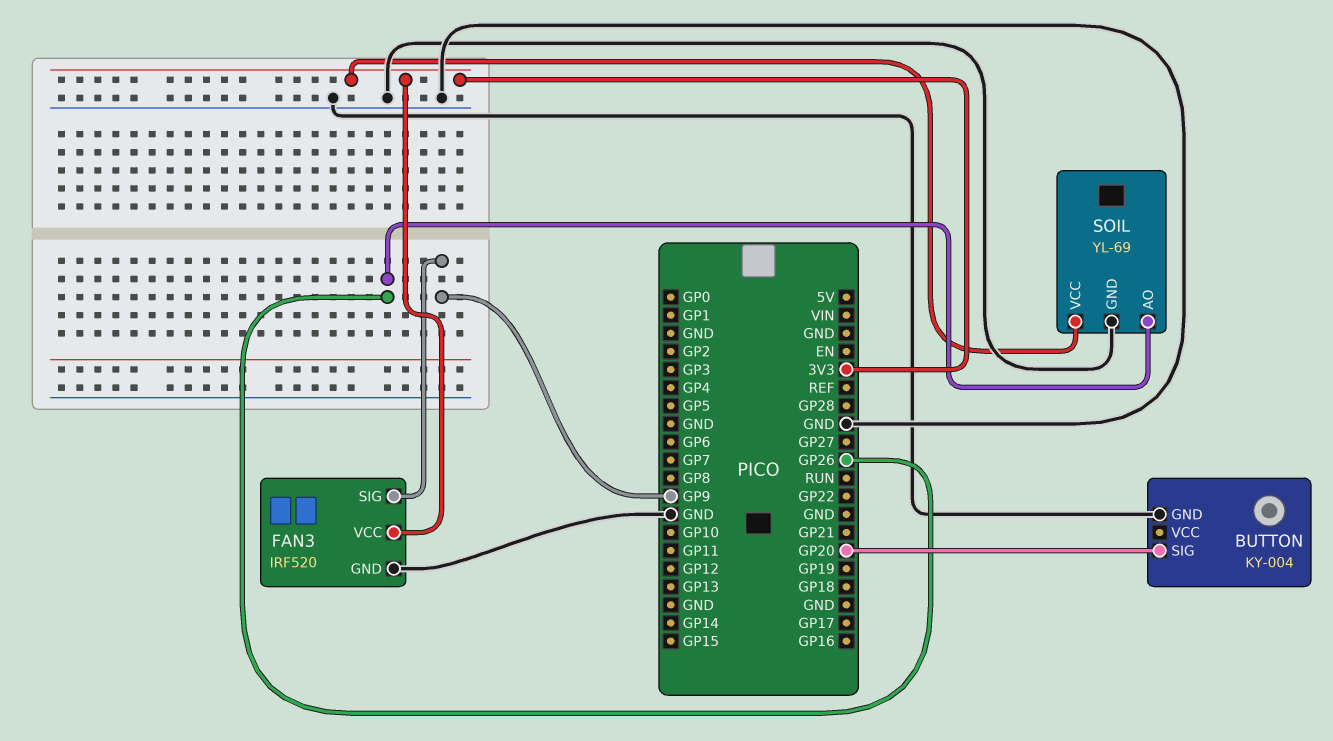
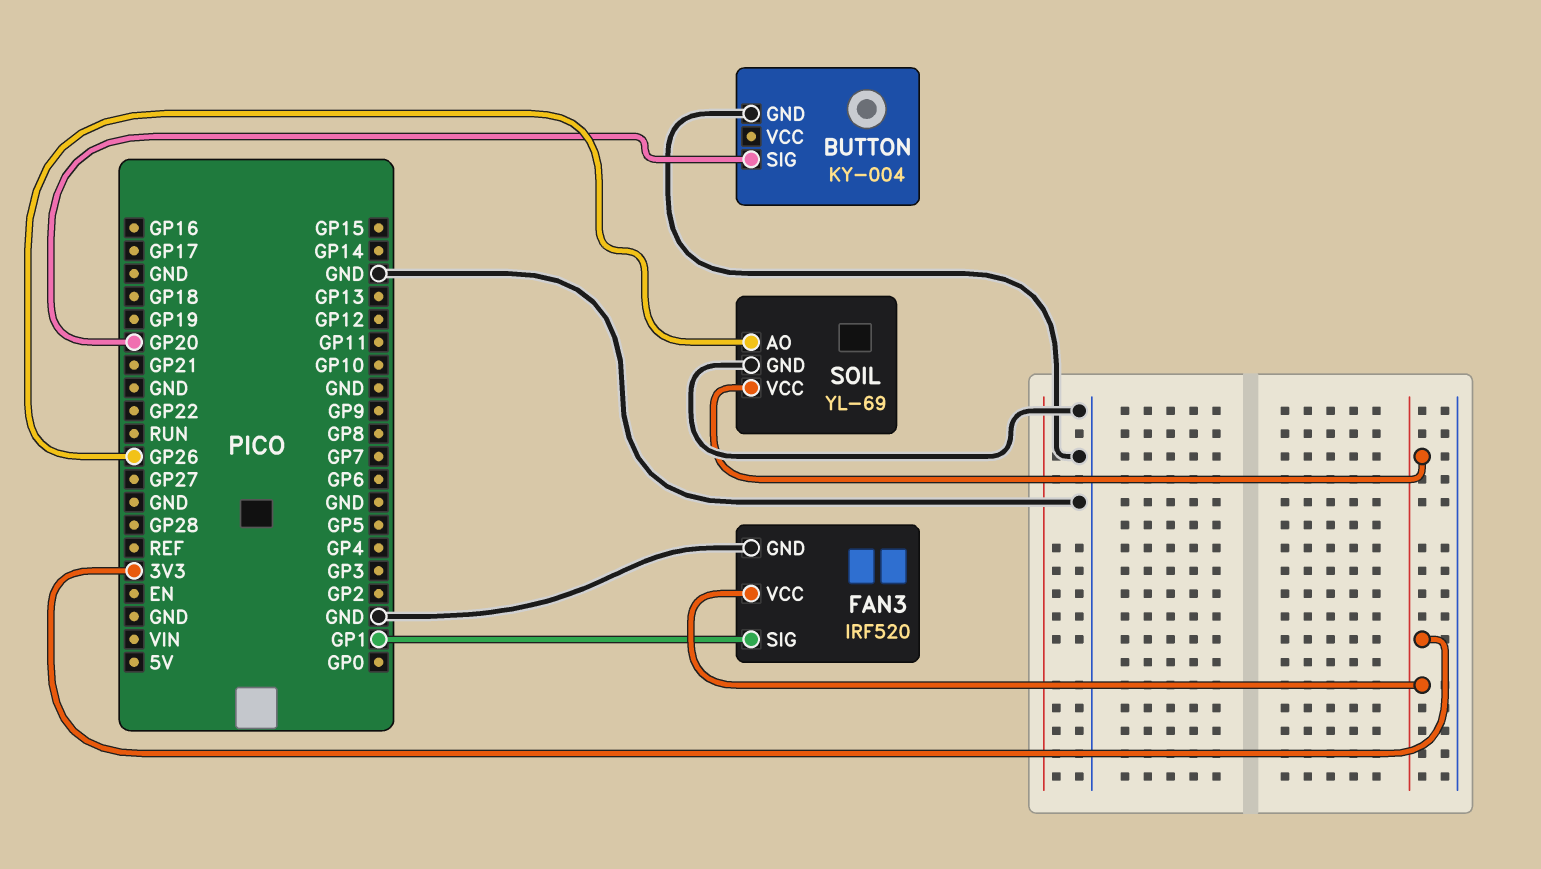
FAN3 pin SIG: GP9 -> GP1

